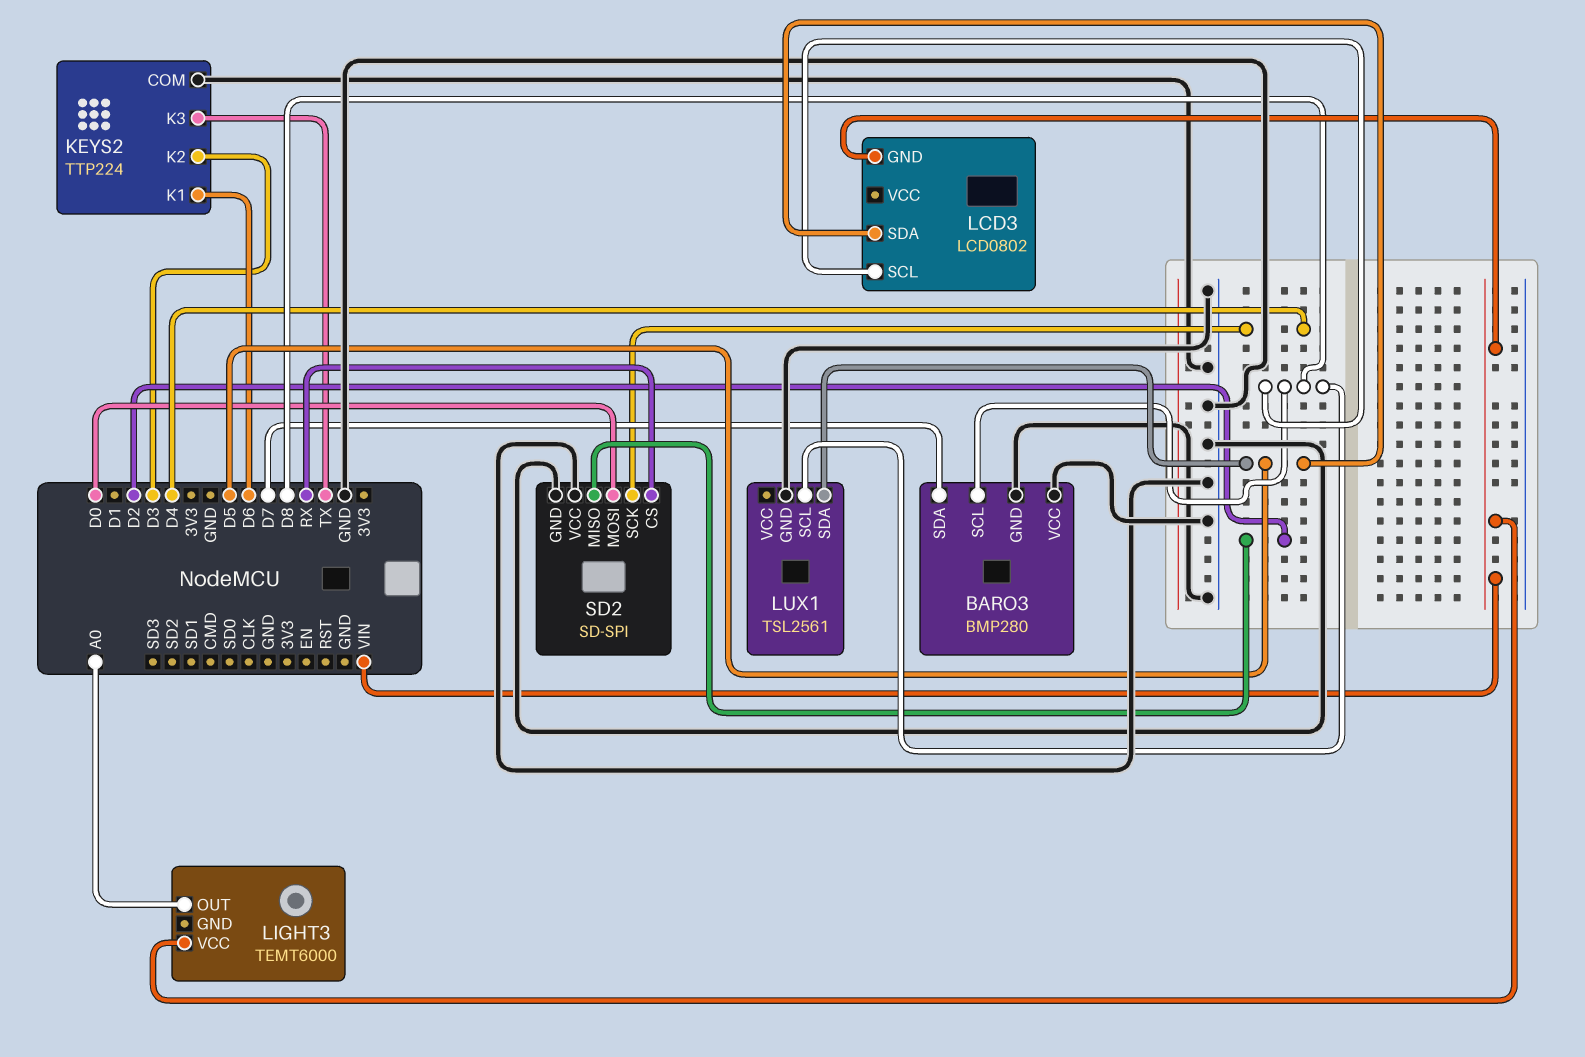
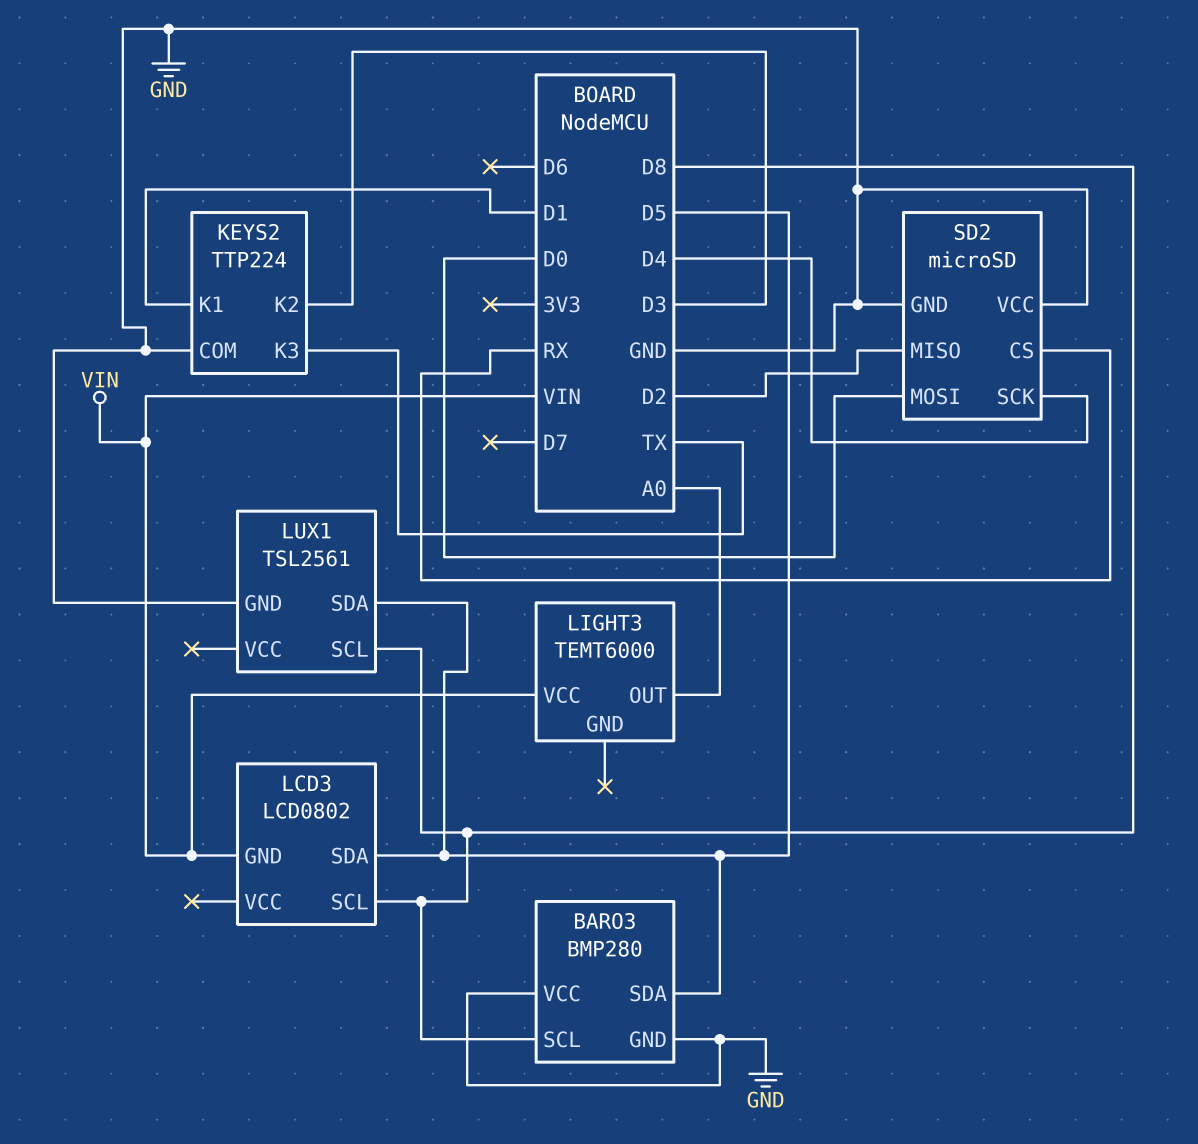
BARO3 pin SDA: D7 -> D5
KEYS2 pin K1: D6 -> D1
SD2: SD-SPI -> microSD

